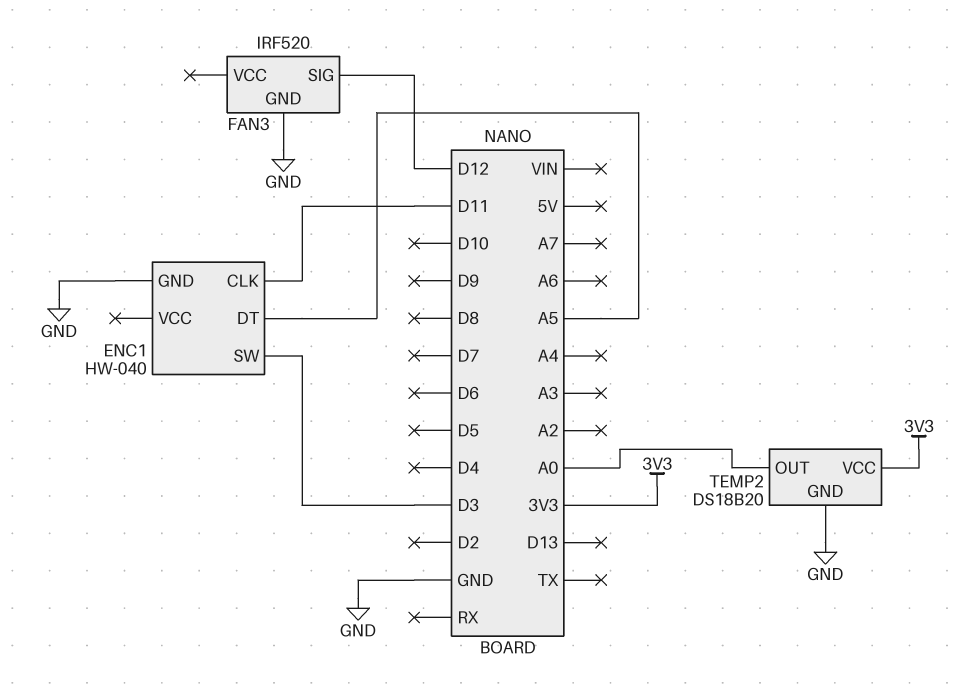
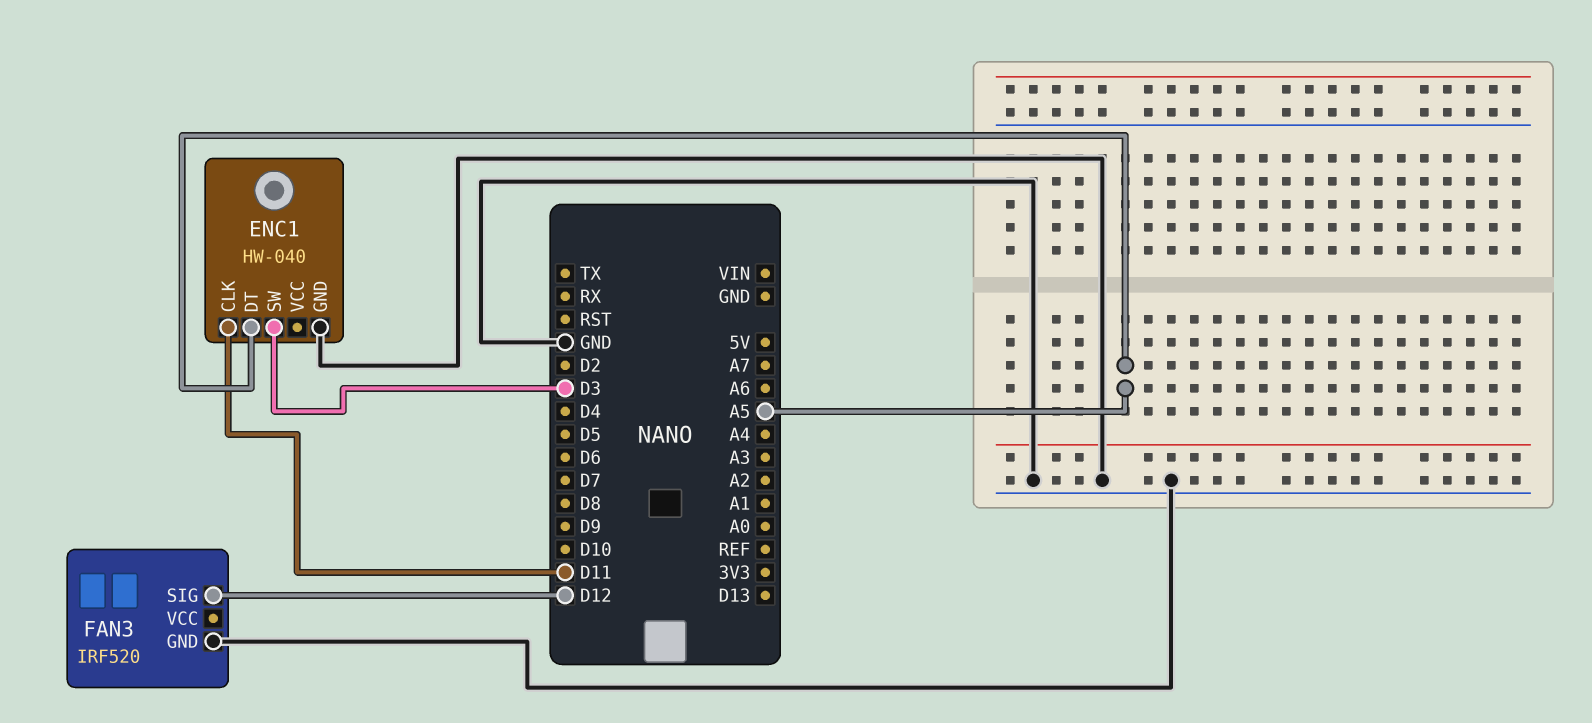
TEMP2: DS18B20 -> none
TEMP2 pin GND: GND -> none
TEMP2 pin OUT: A0 -> none
TEMP2 pin VCC: 3V3 -> none

